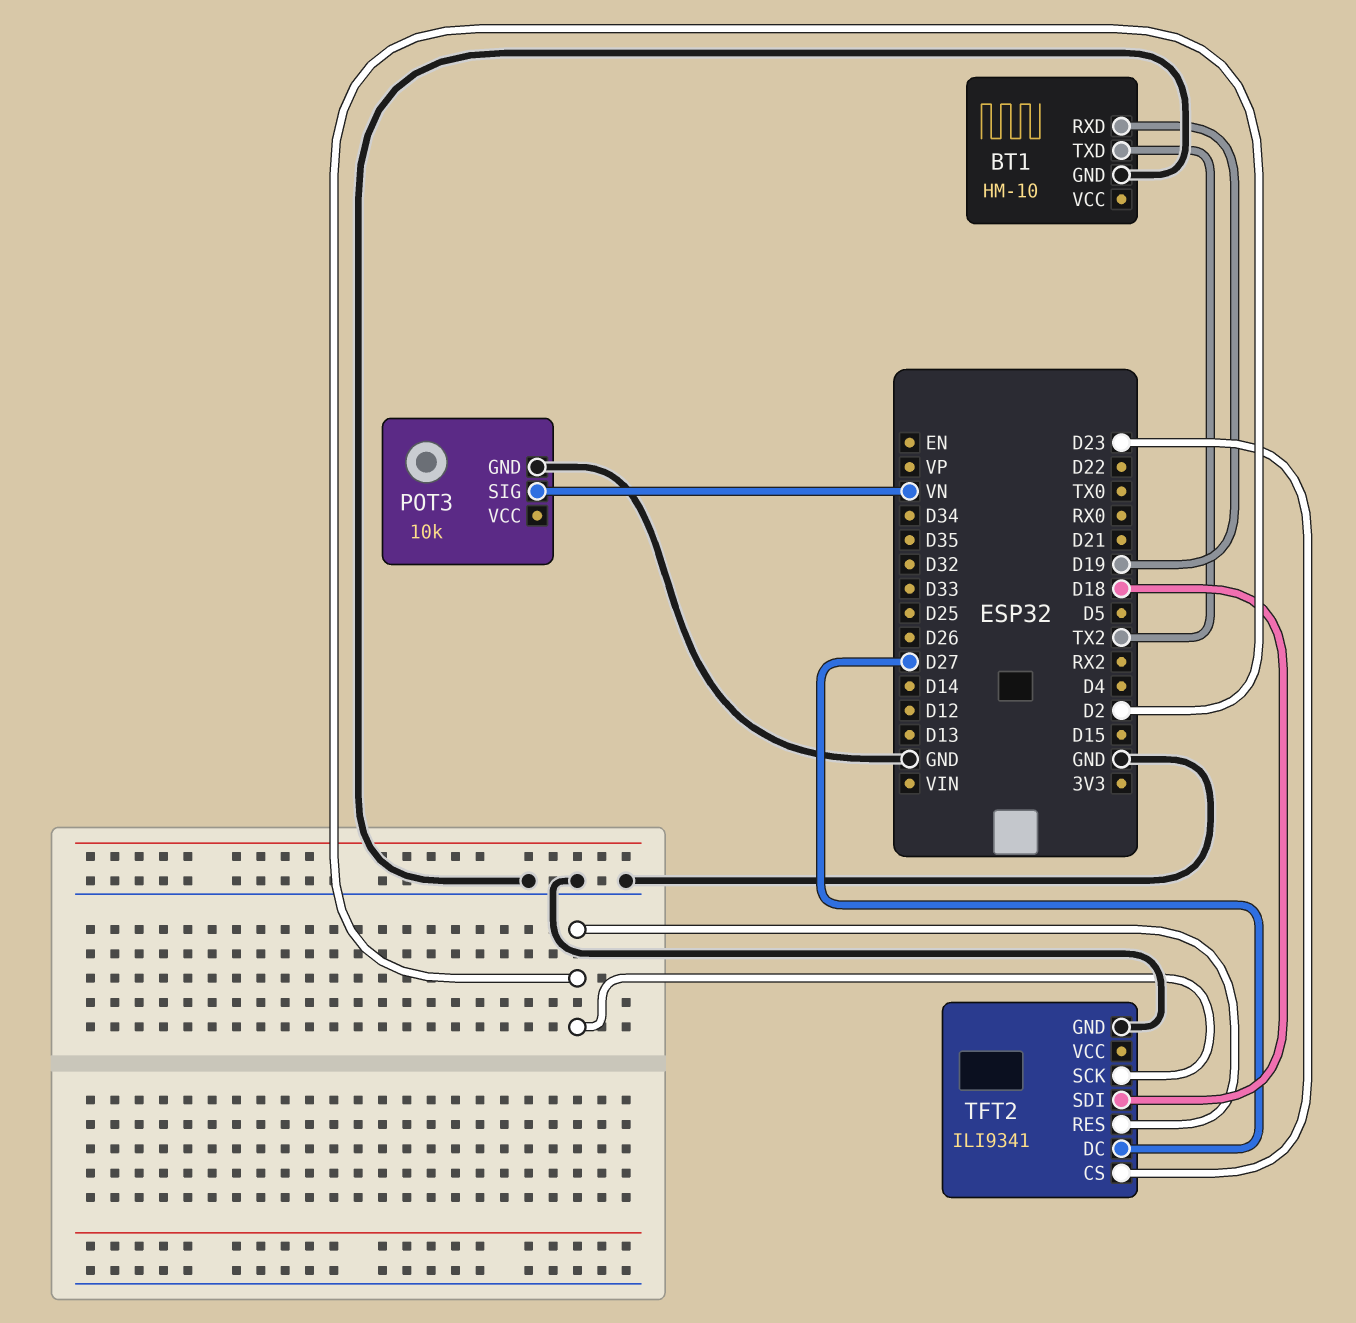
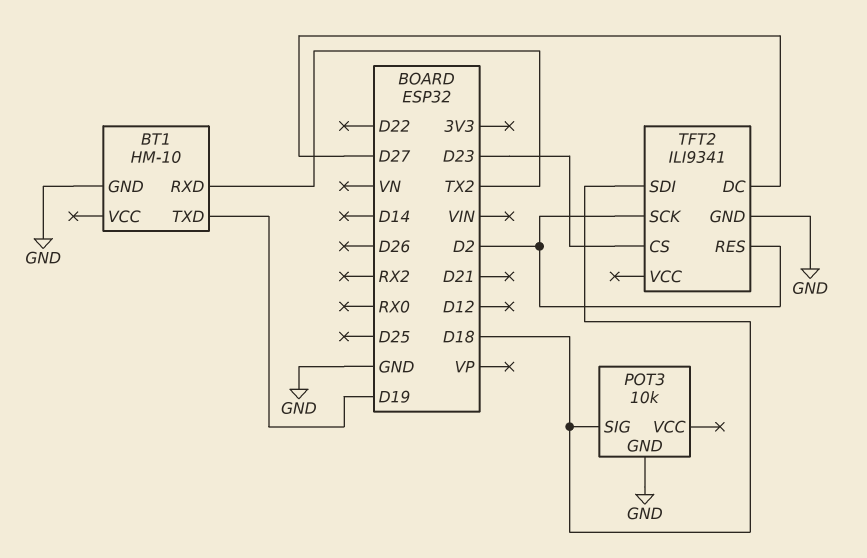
BT1 pin RXD: D19 -> TX2
BT1 pin TXD: TX2 -> D19
POT3 pin SIG: VN -> D18

